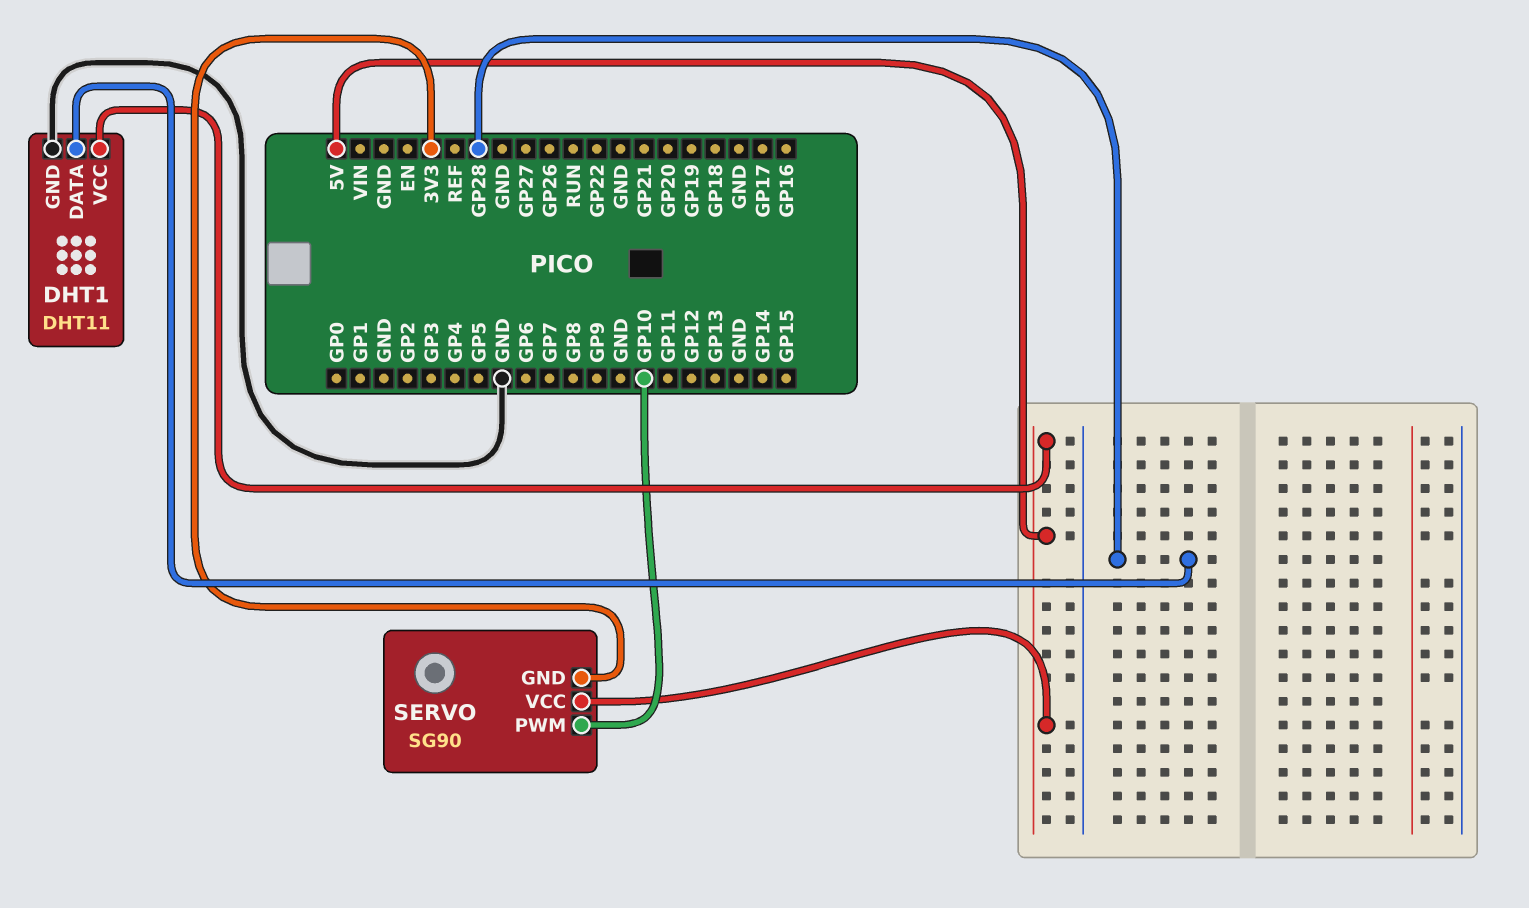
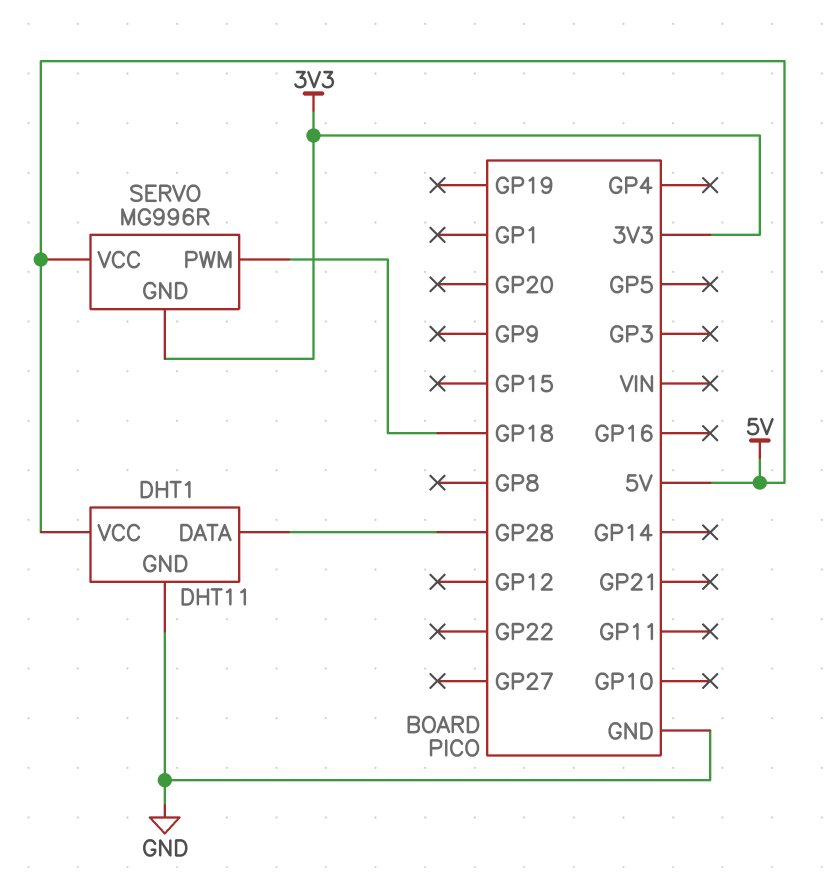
SERVO: SG90 -> MG996R
SERVO pin PWM: GP10 -> GP18

